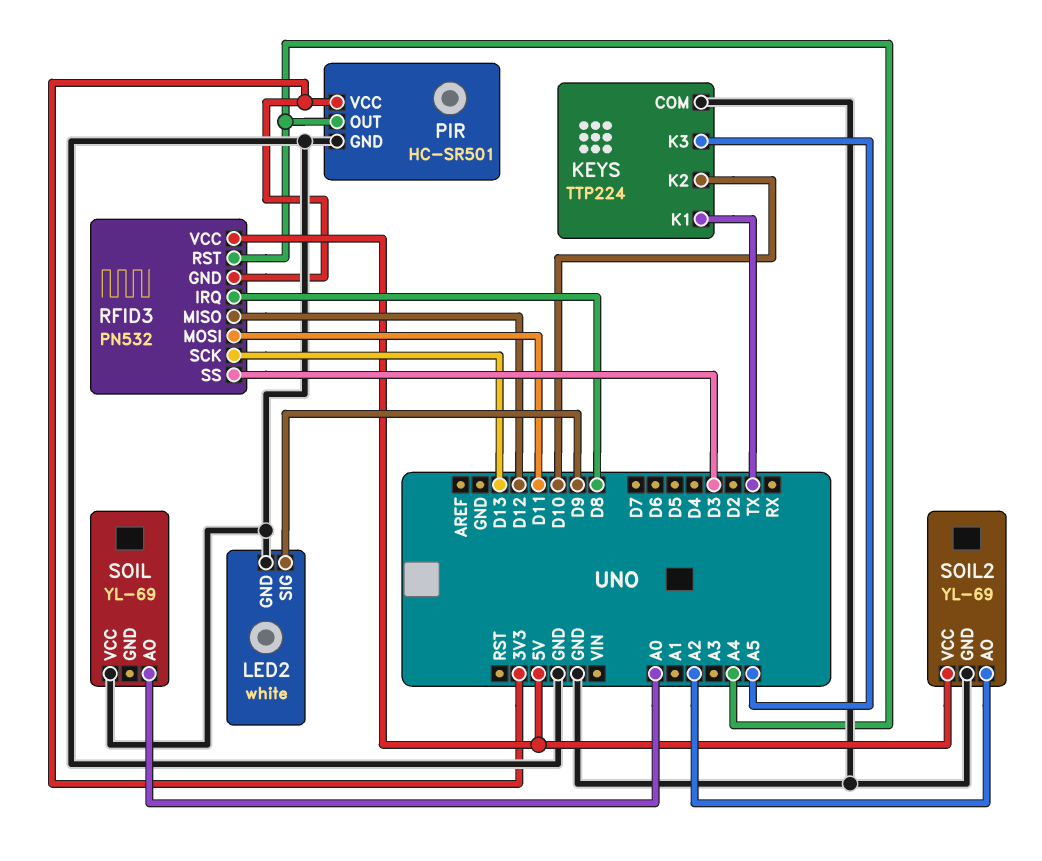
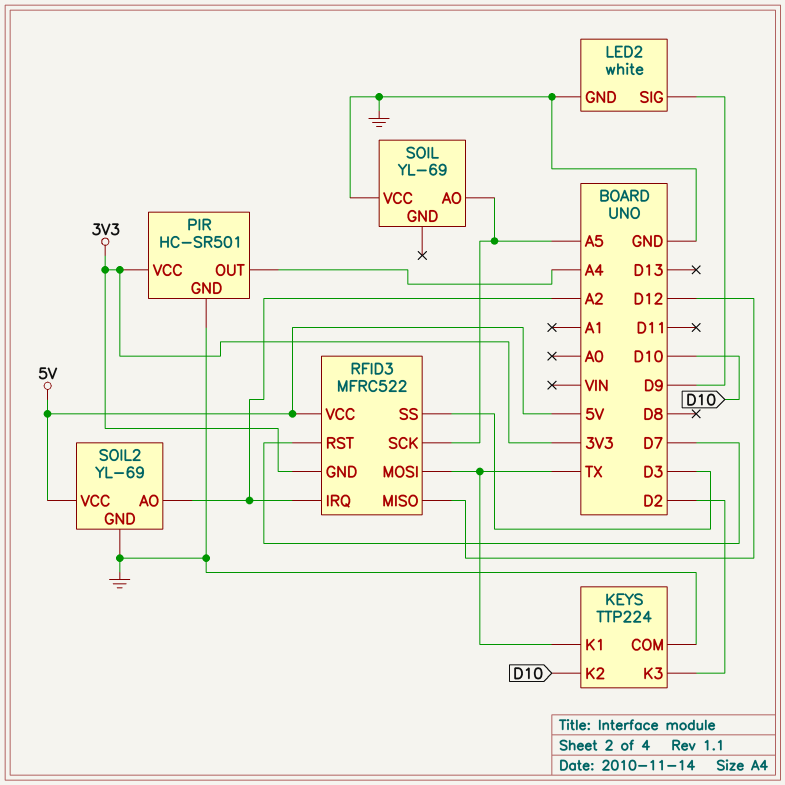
KEYS pin K3: A5 -> D2
RFID3: PN532 -> MFRC522
RFID3 pin IRQ: D8 -> A2
RFID3 pin MOSI: D11 -> TX
RFID3 pin RST: A4 -> D7
RFID3 pin SCK: D13 -> A5
SOIL pin AO: A0 -> A5

